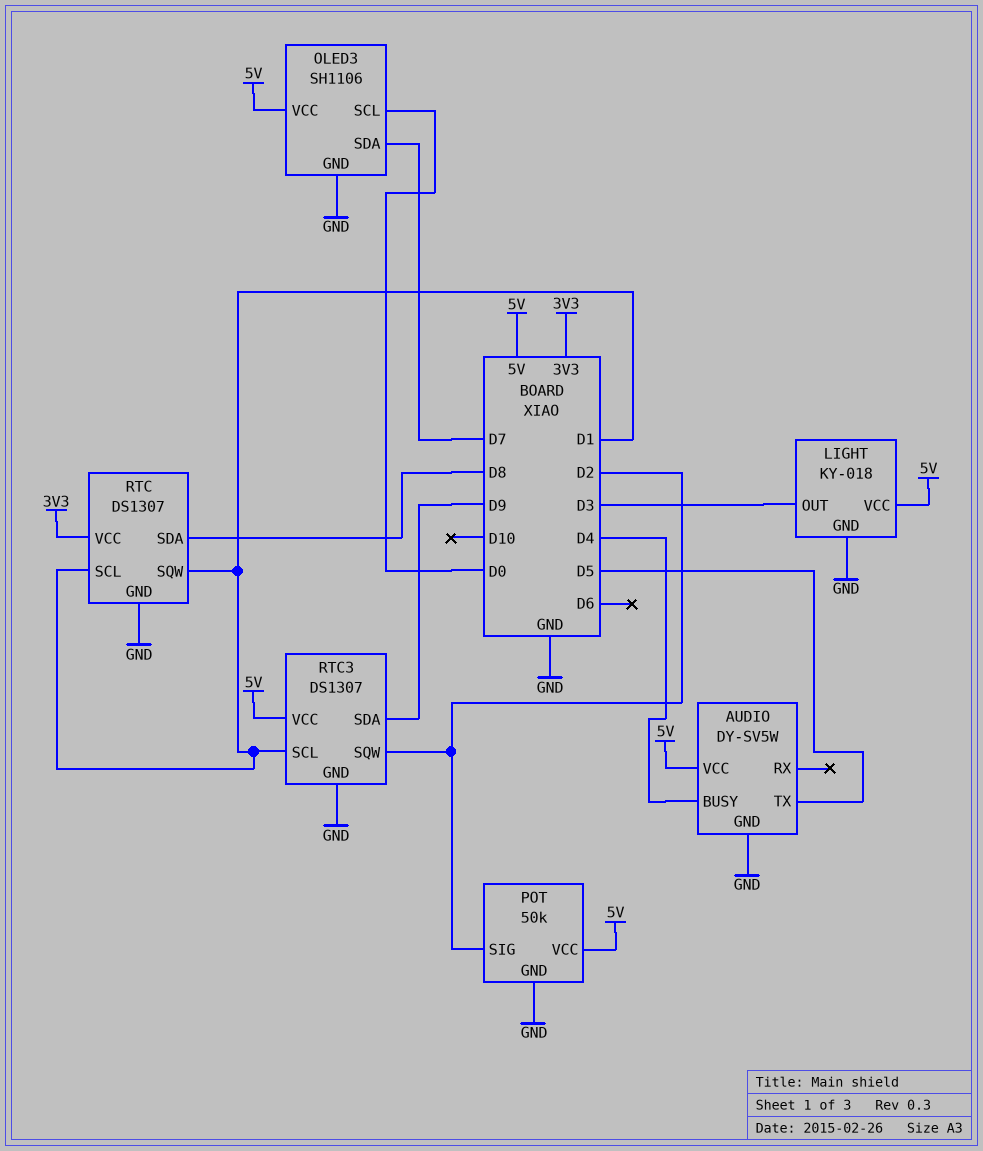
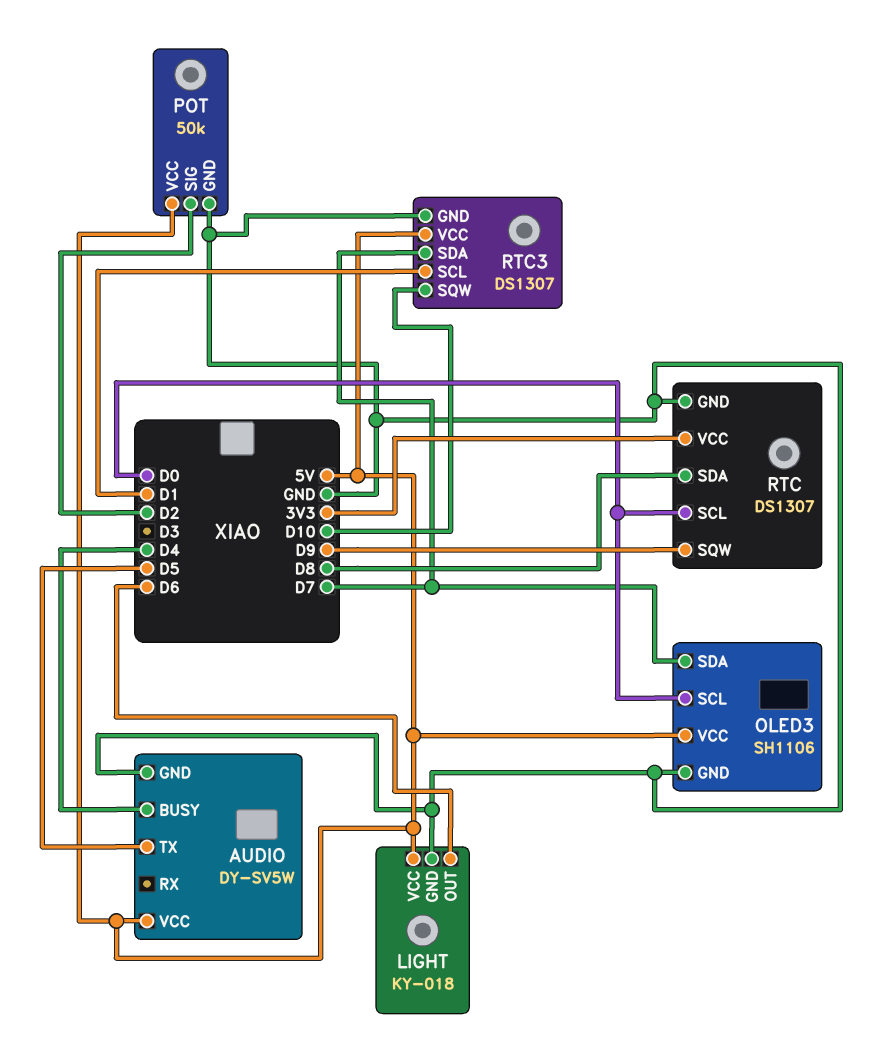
LIGHT pin OUT: D3 -> D6
RTC pin SCL: D1 -> D0
RTC pin SQW: D1 -> D9
RTC3 pin SDA: D9 -> D7
RTC3 pin SQW: D2 -> D10

